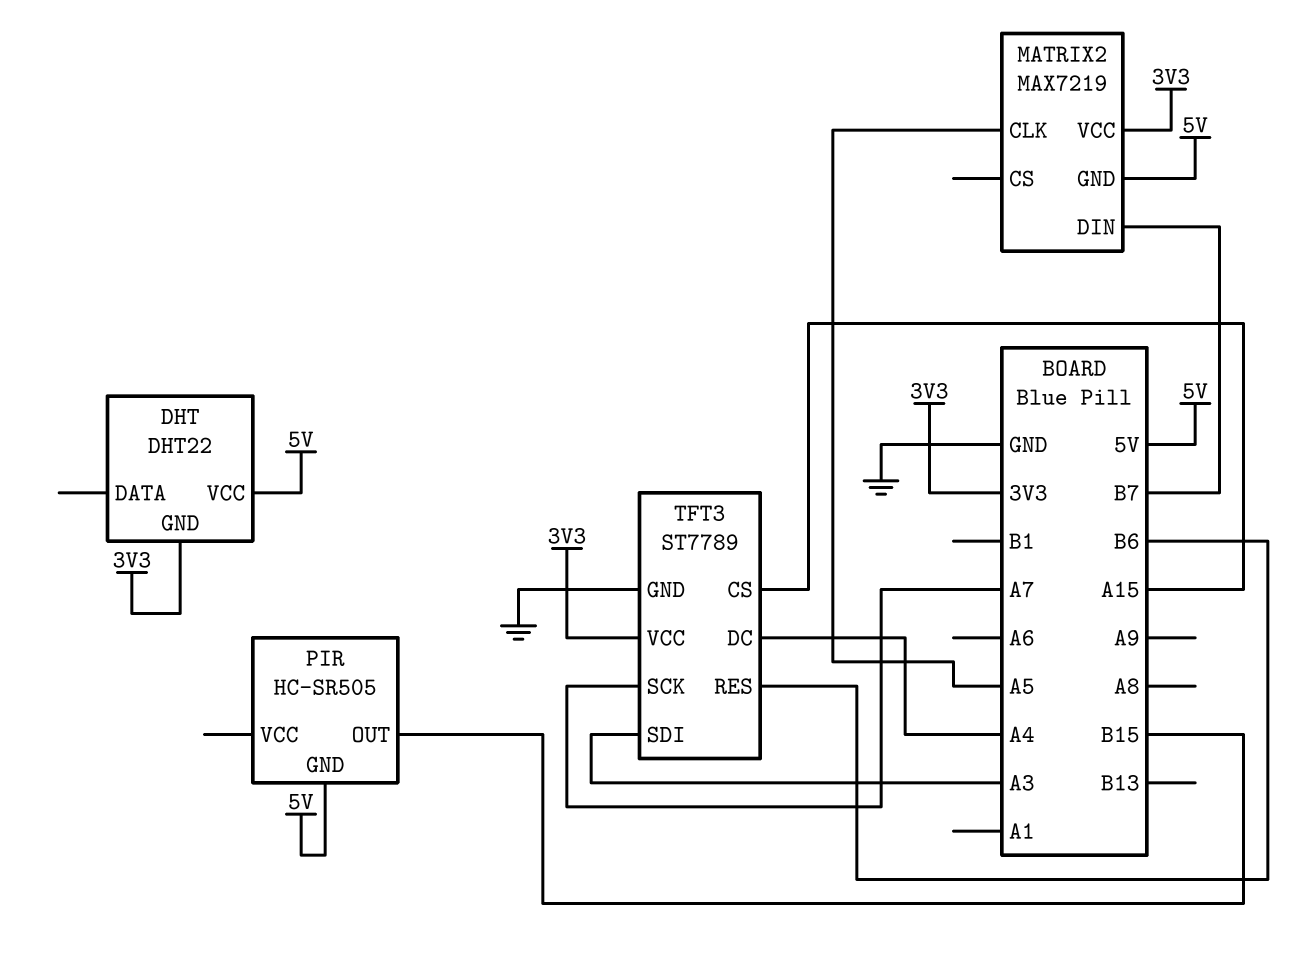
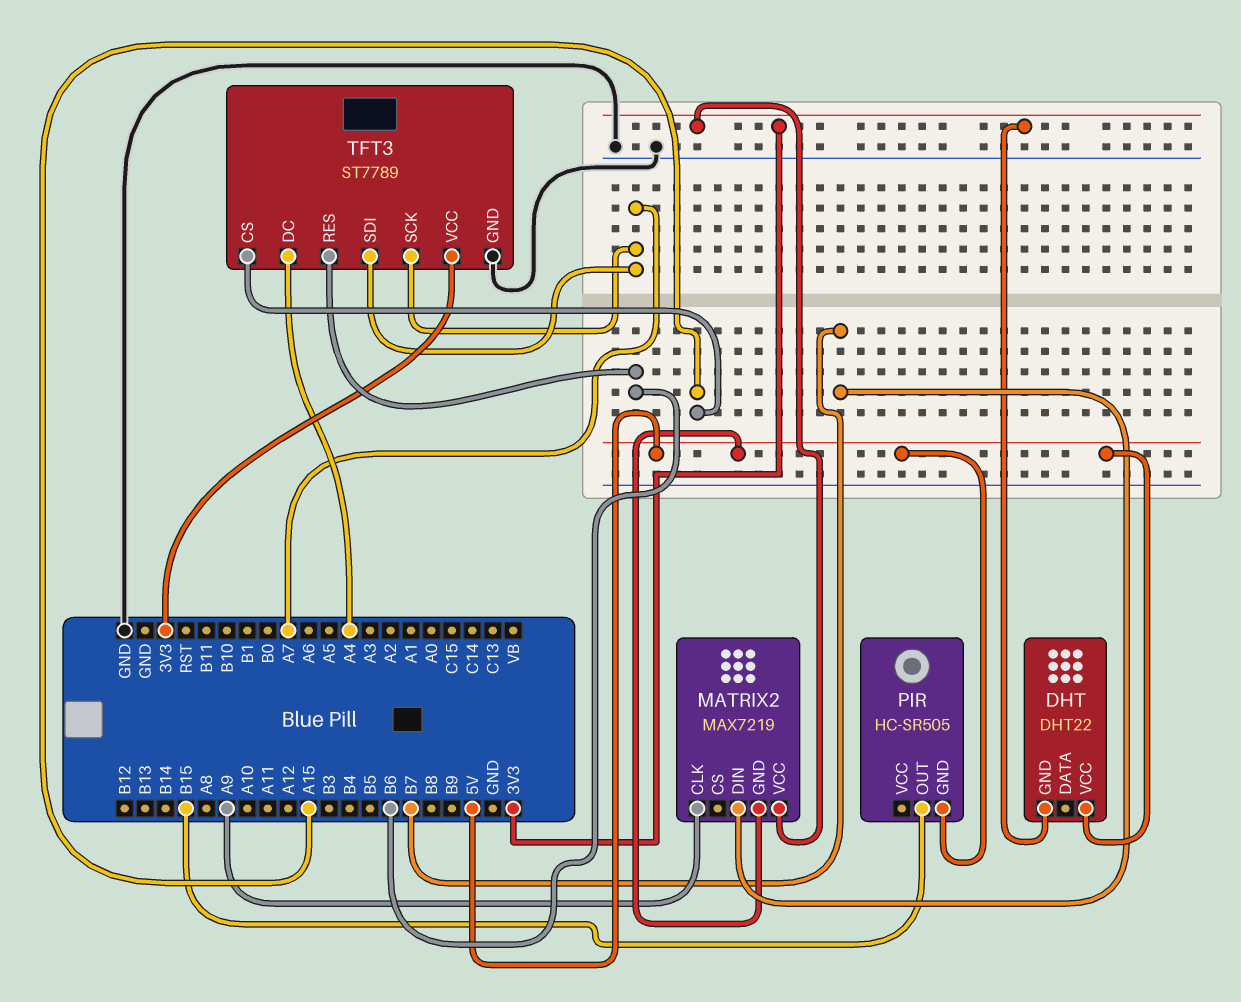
MATRIX2 pin CLK: A5 -> A9
TFT3 pin SDI: A3 -> A7

